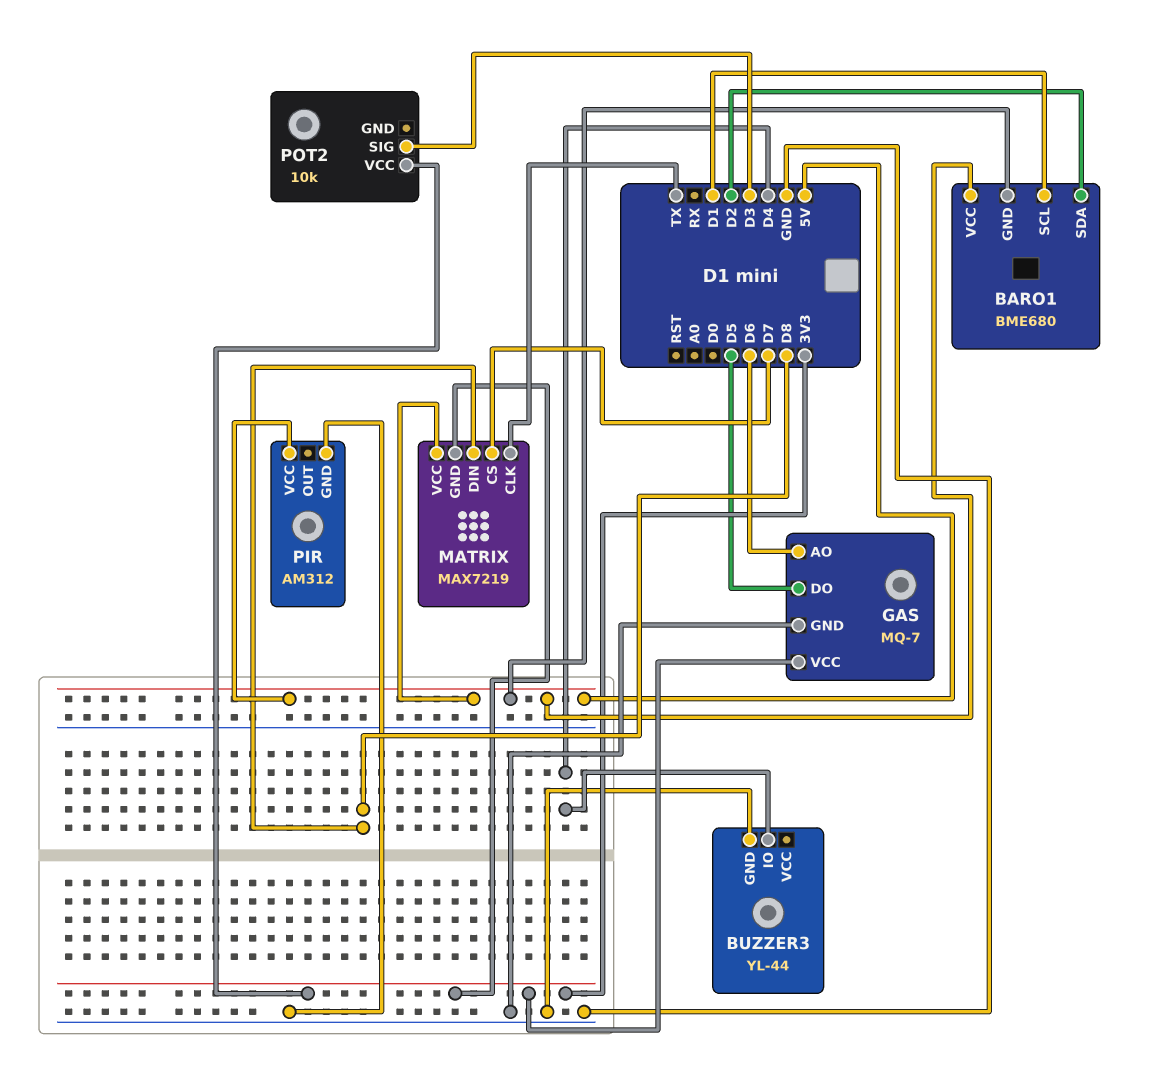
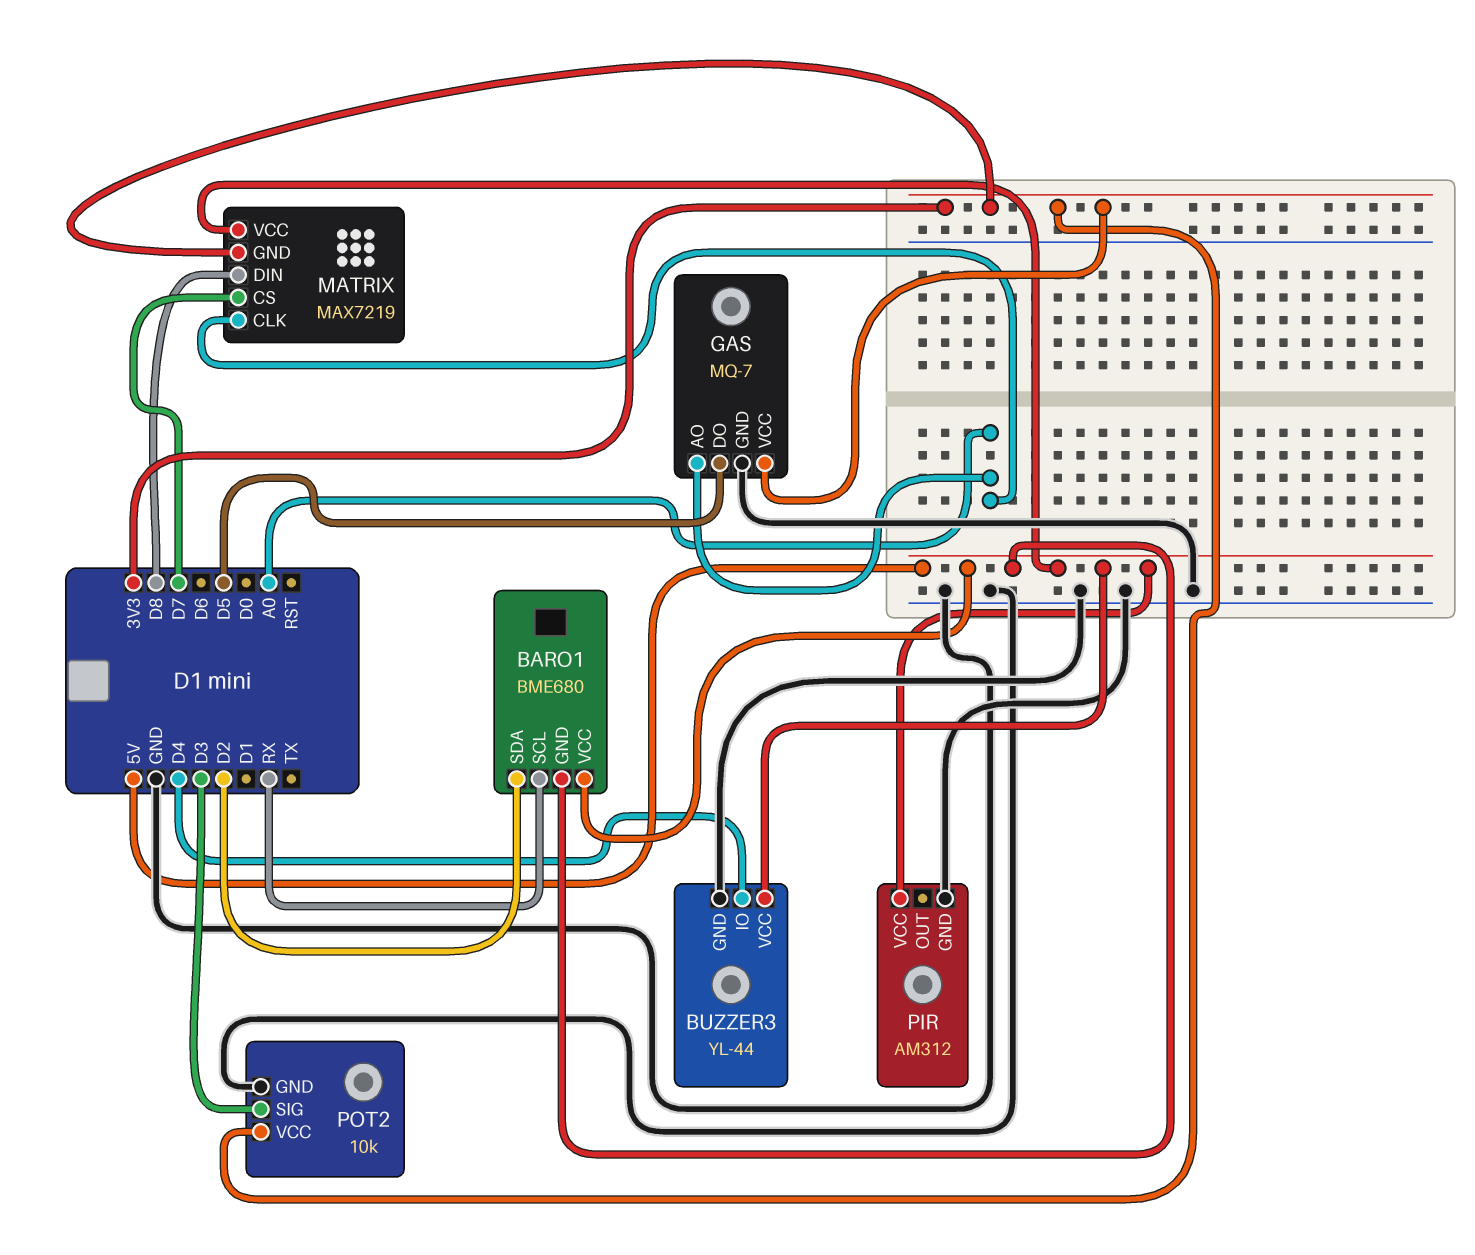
BARO1 pin SCL: D1 -> RX
BUZZER3 pin VCC: none -> 5V
GAS pin AO: D6 -> A0
MATRIX pin CLK: TX -> A0
POT2 pin GND: none -> GND

